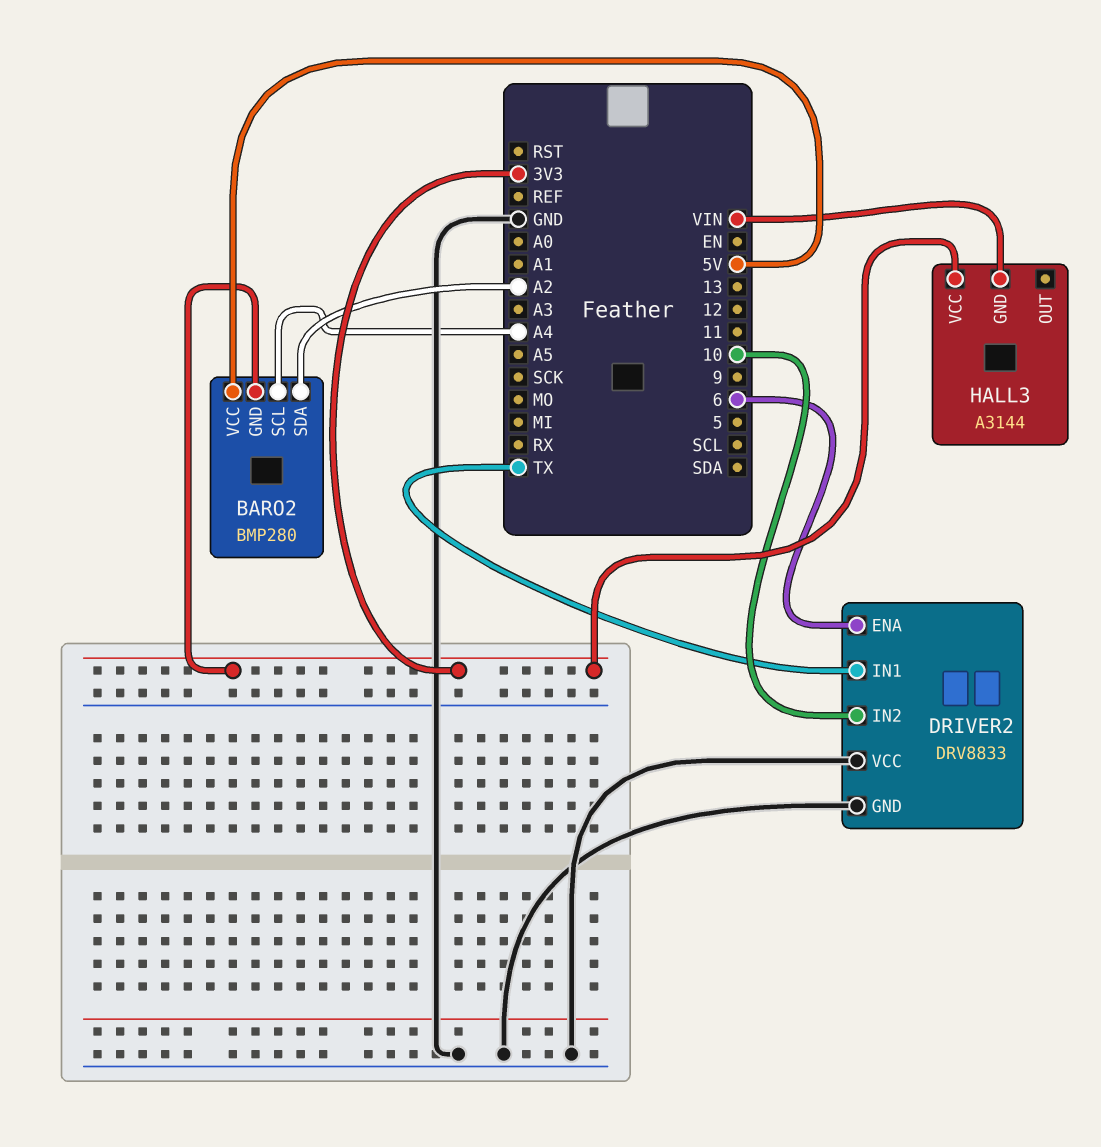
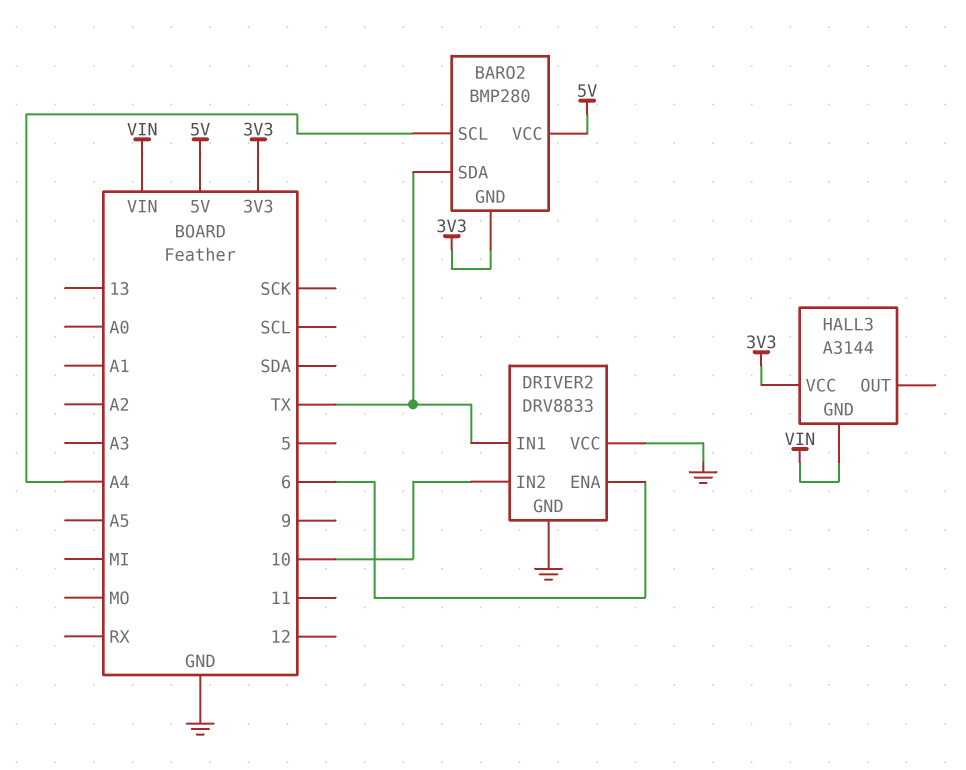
BARO2 pin SDA: A2 -> TX

